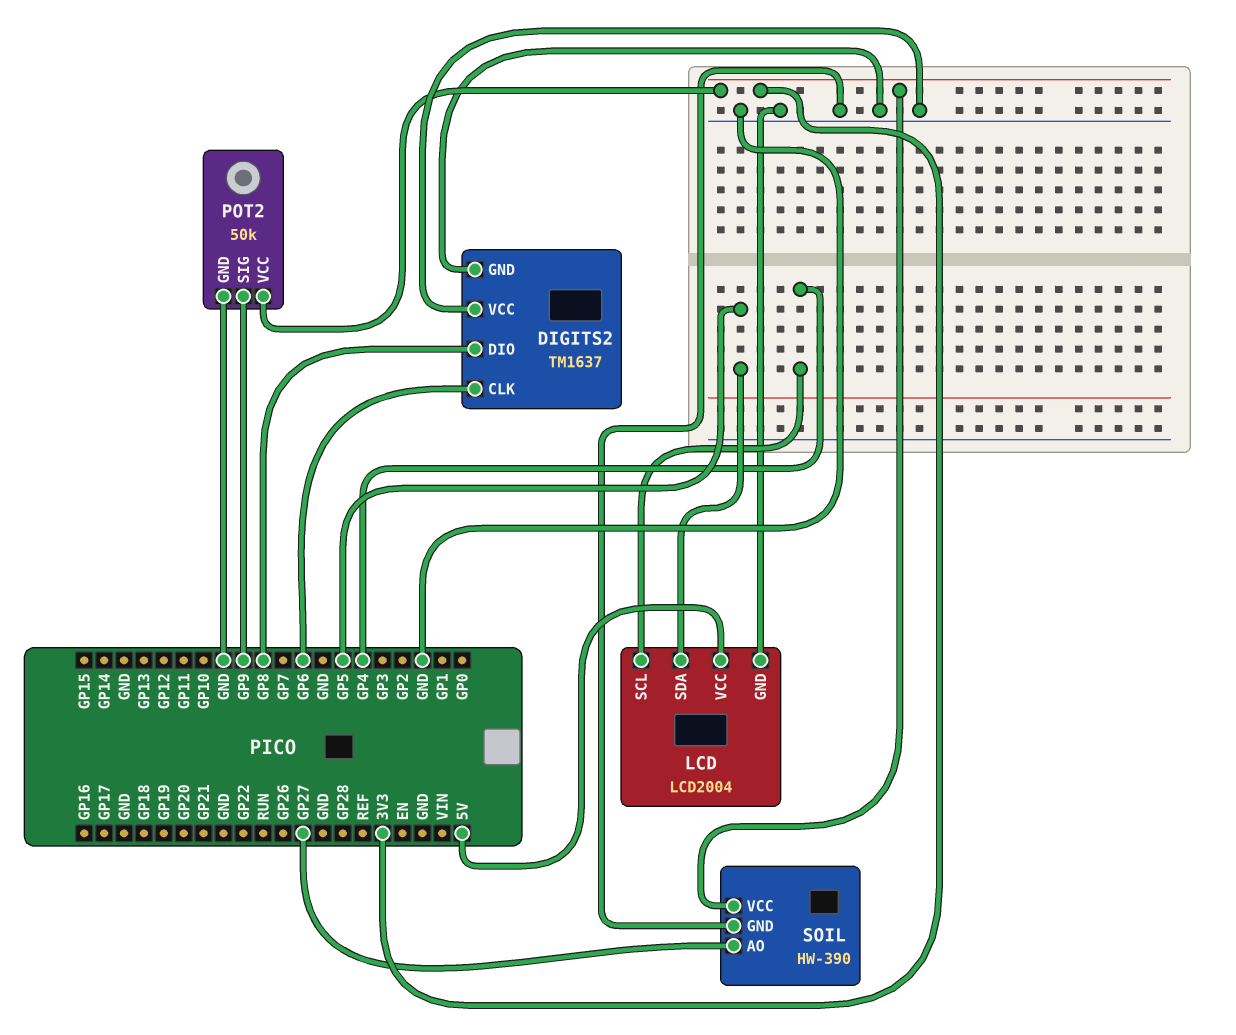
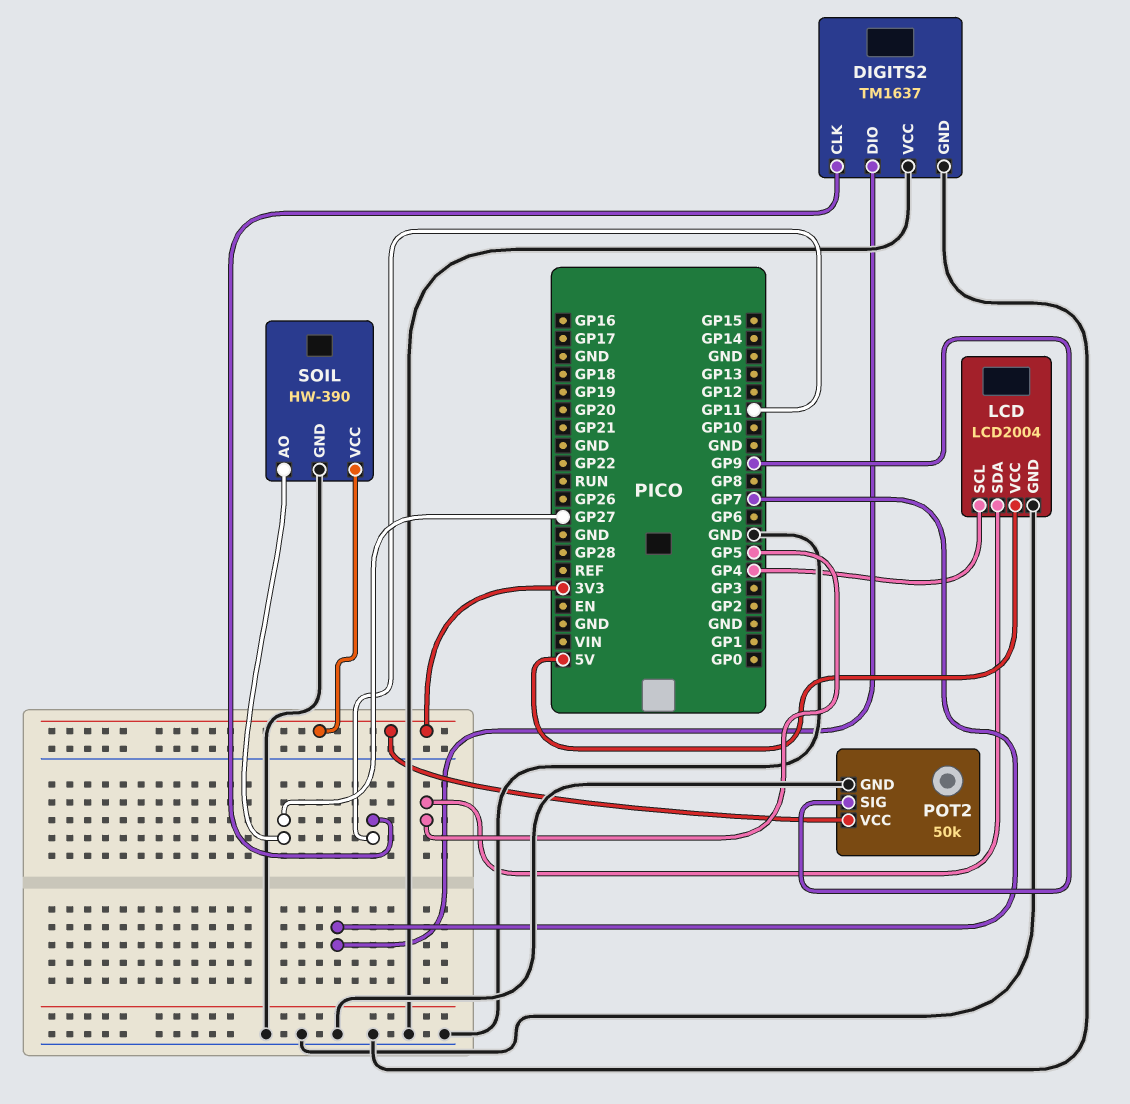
DIGITS2 pin CLK: GP6 -> GP11
DIGITS2 pin DIO: GP8 -> GP7

